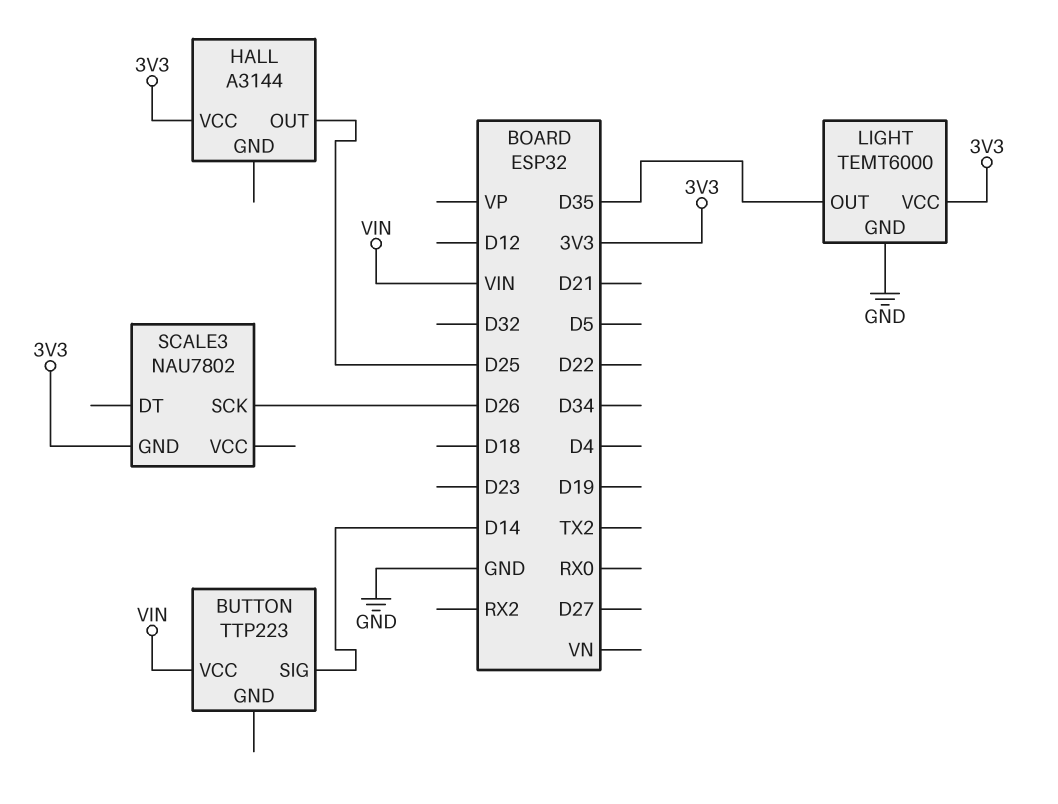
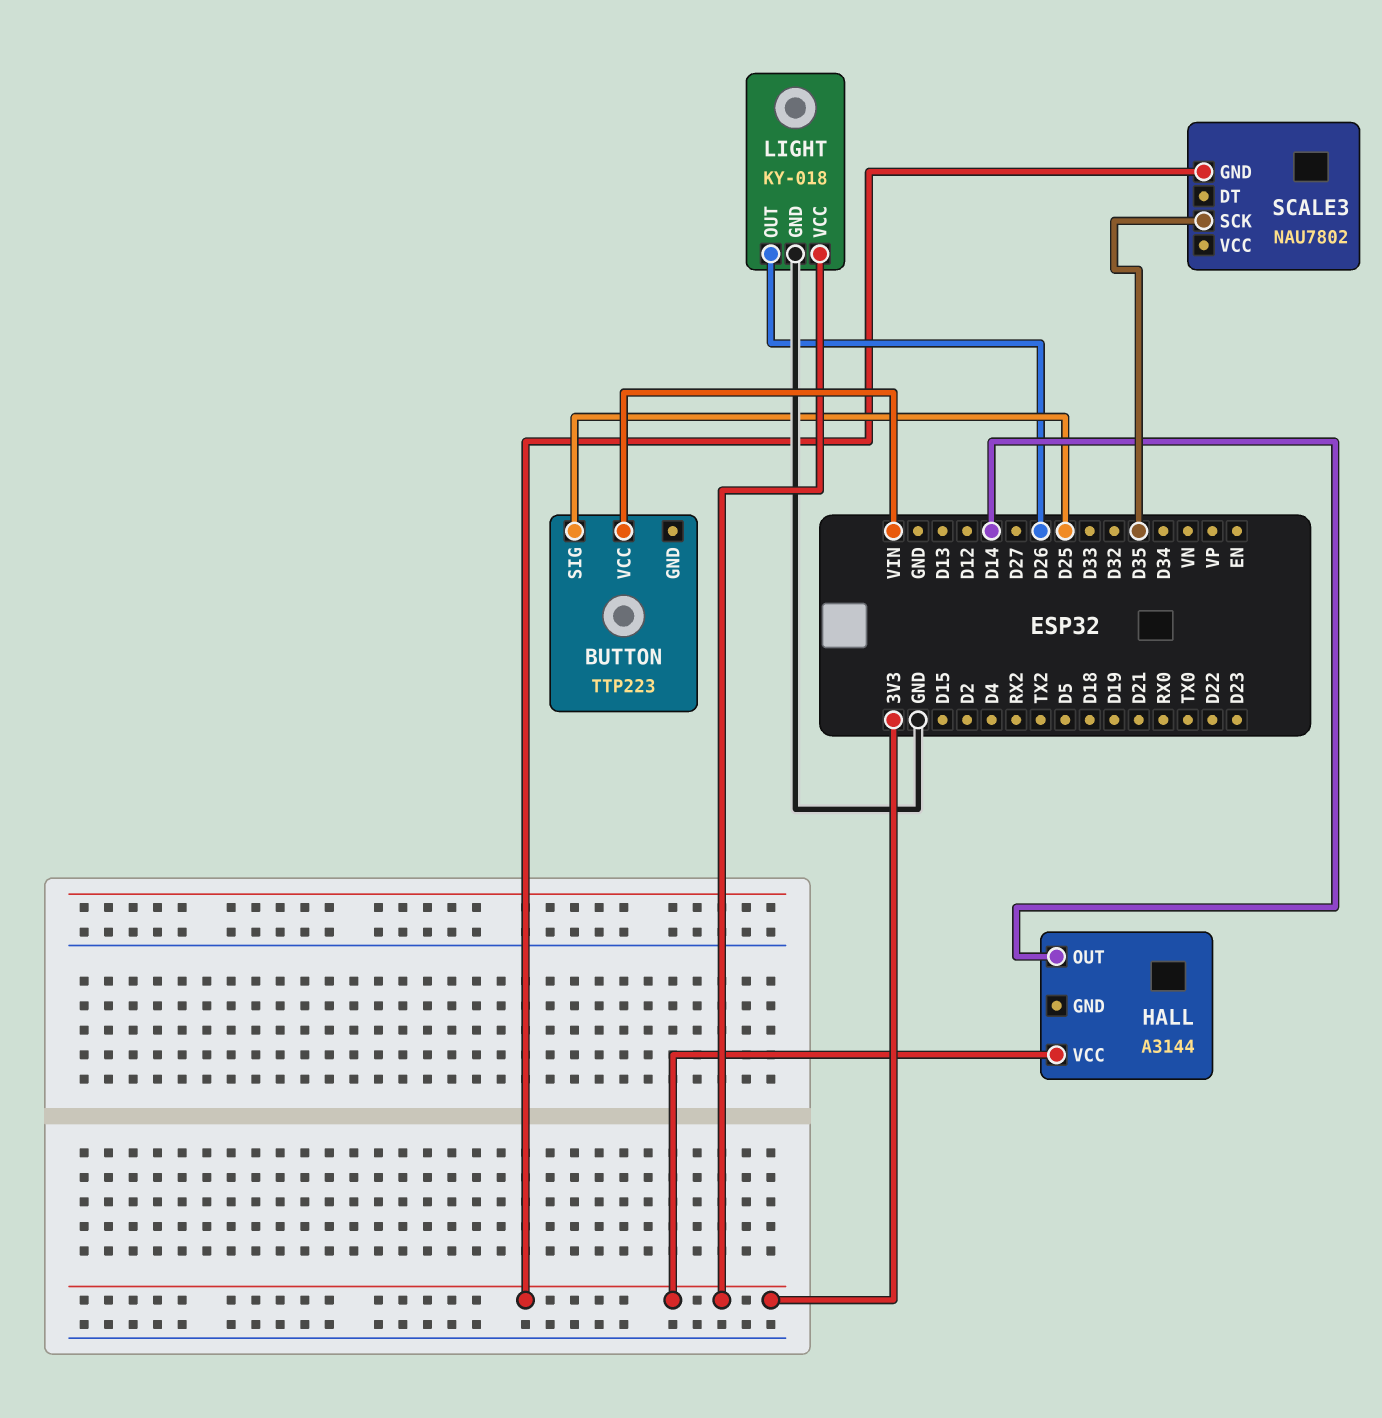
BUTTON pin SIG: D14 -> D25
HALL pin OUT: D25 -> D14
LIGHT: TEMT6000 -> KY-018
LIGHT pin OUT: D35 -> D26
SCALE3 pin SCK: D26 -> D35

